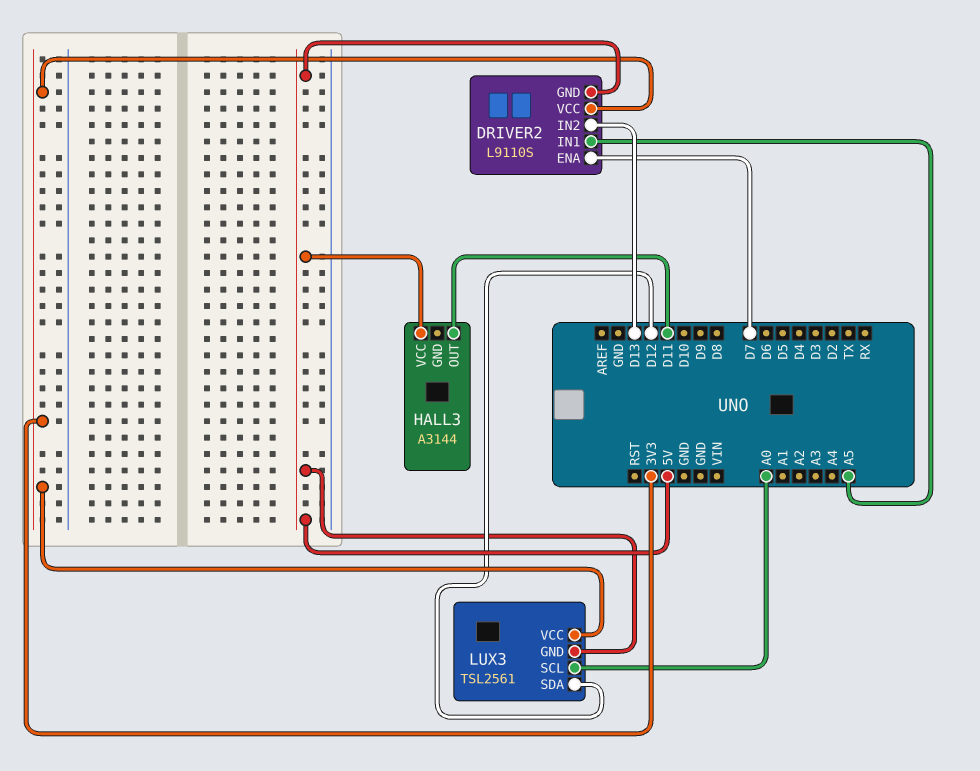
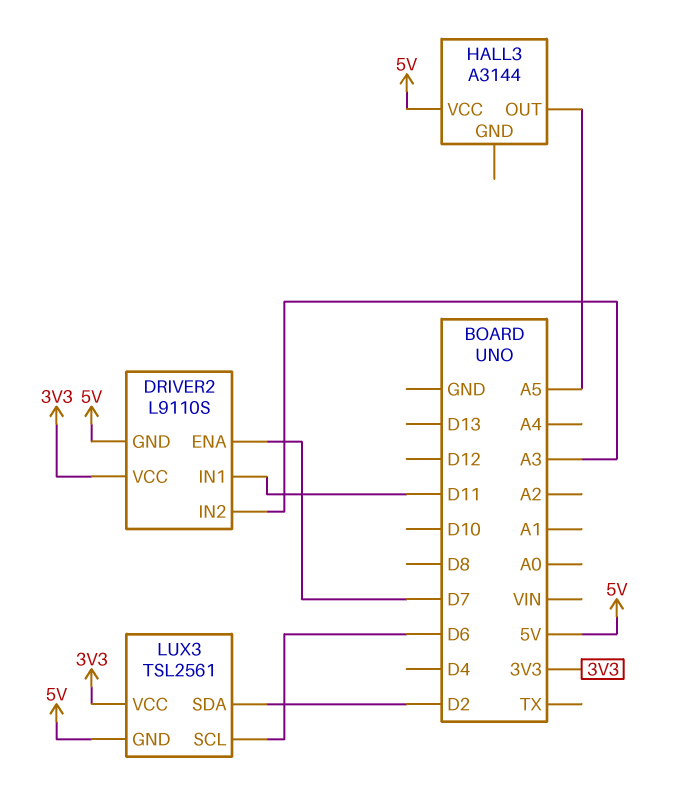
DRIVER2 pin IN1: A5 -> D11
DRIVER2 pin IN2: D13 -> A3
HALL3 pin OUT: D11 -> A5
LUX3 pin SCL: A0 -> D6
LUX3 pin SDA: D12 -> D2

